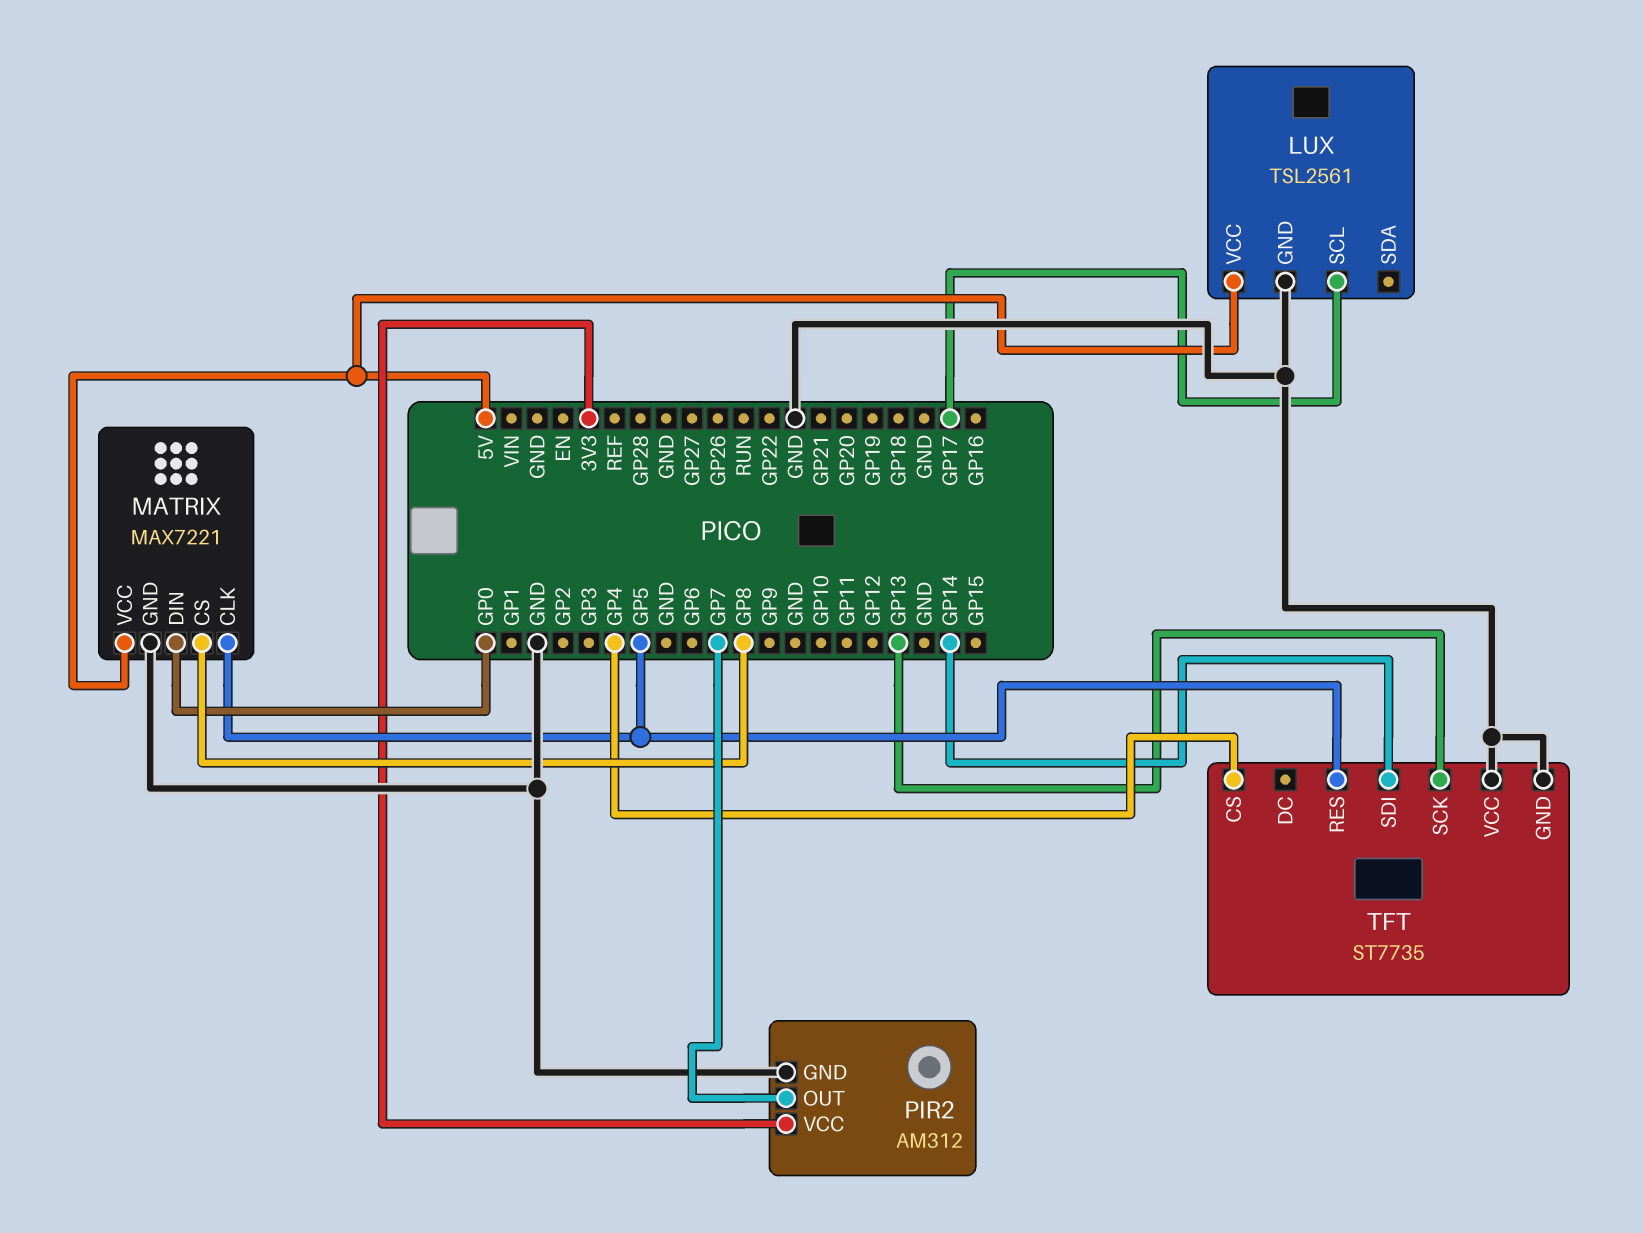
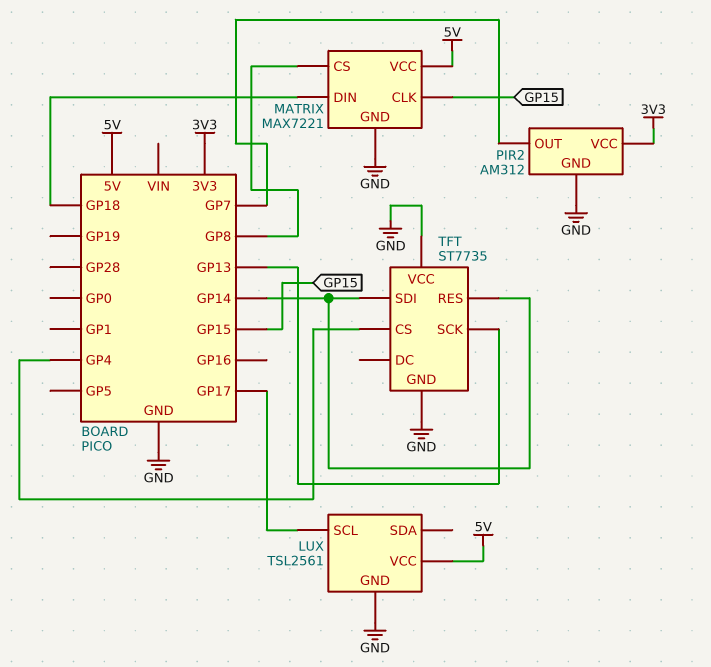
MATRIX pin CLK: GP5 -> GP15
MATRIX pin DIN: GP0 -> GP18
TFT pin RES: GP5 -> GP14

